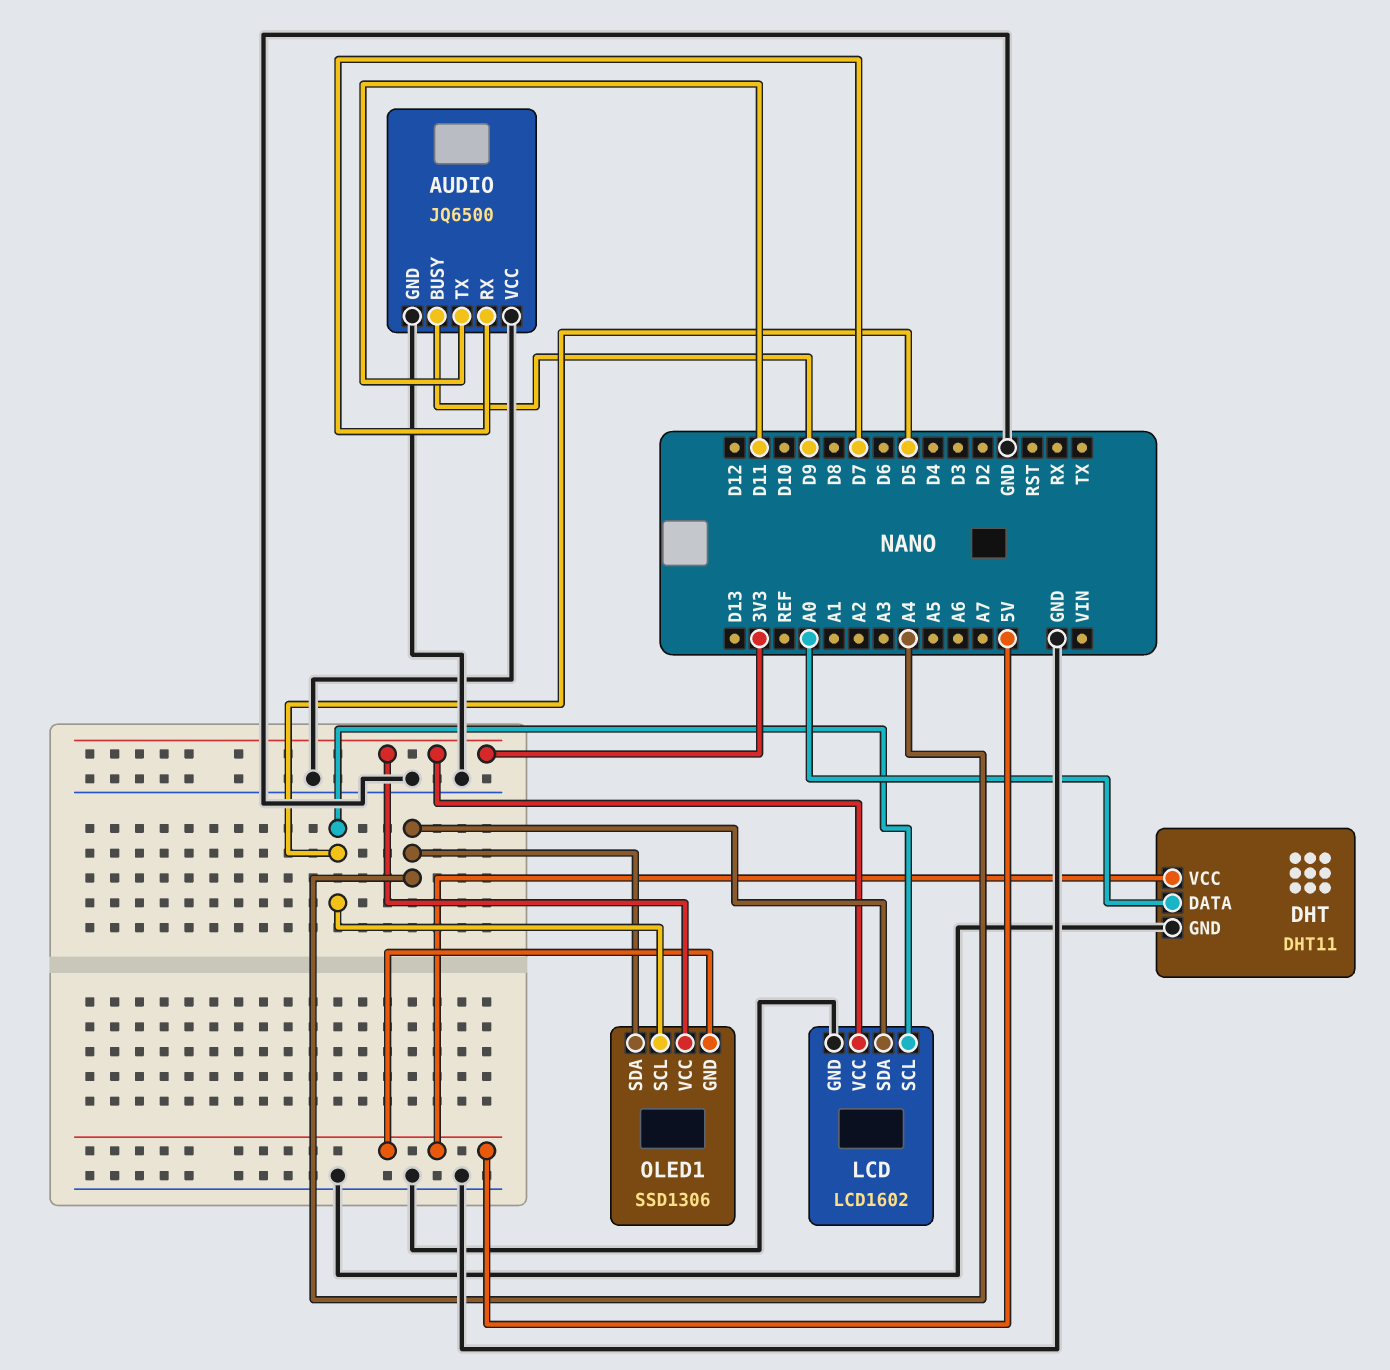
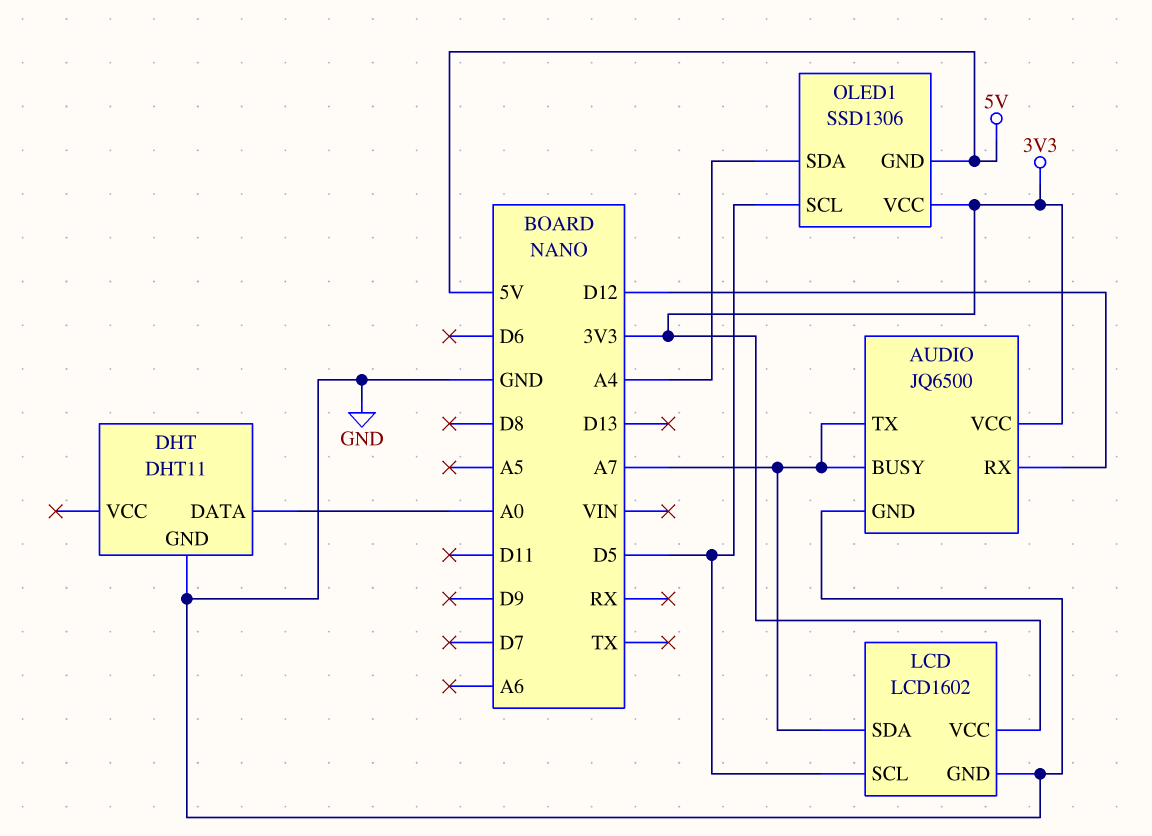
AUDIO pin BUSY: D9 -> A7
AUDIO pin RX: D7 -> D12
AUDIO pin TX: D11 -> A7
AUDIO pin VCC: GND -> 3V3
DHT pin VCC: 5V -> none
LCD pin SDA: A4 -> A7

